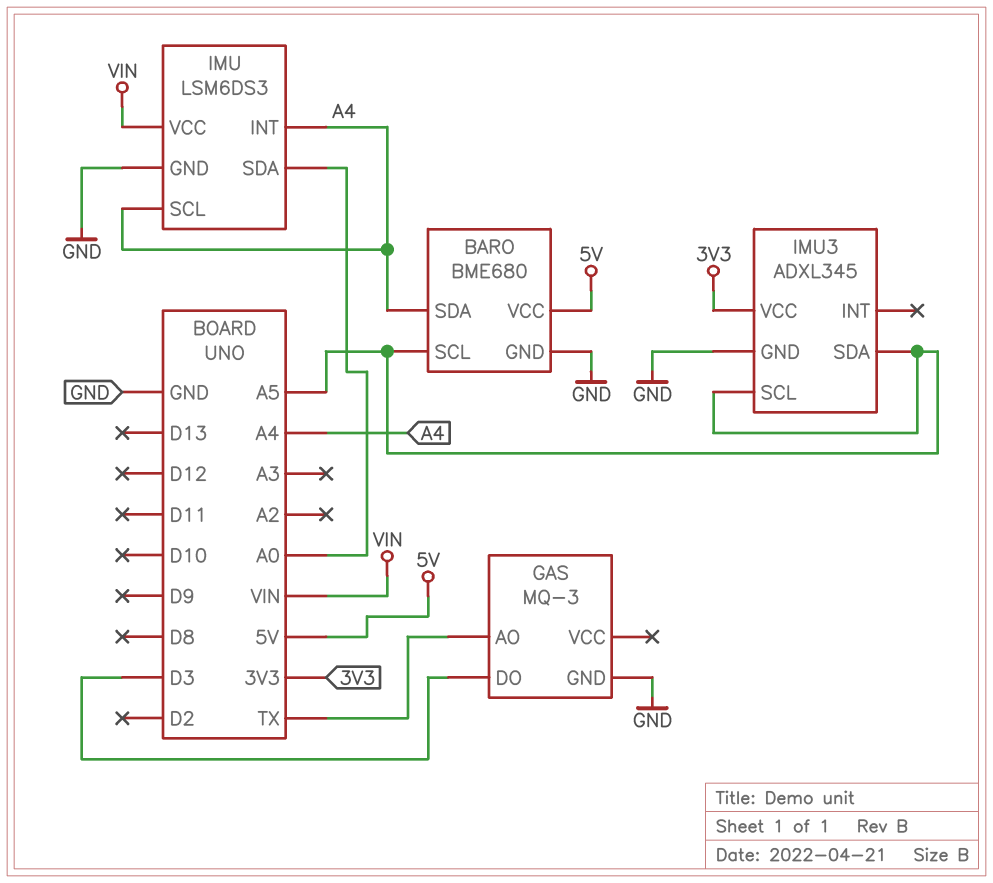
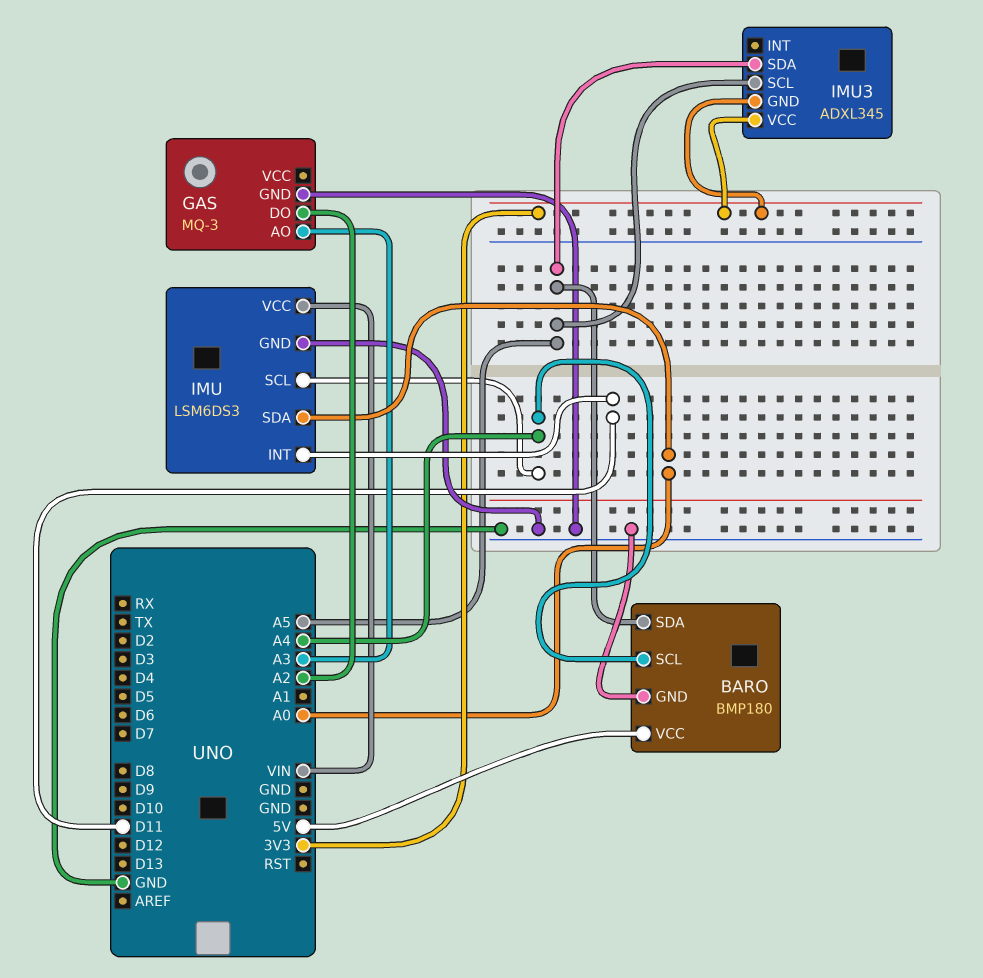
BARO: BME680 -> BMP180
BARO pin SCL: A5 -> A4
BARO pin SDA: A4 -> A5
GAS pin AO: TX -> A3
GAS pin DO: D3 -> A2
IMU pin INT: A4 -> D11
IMU3 pin GND: GND -> 3V3

